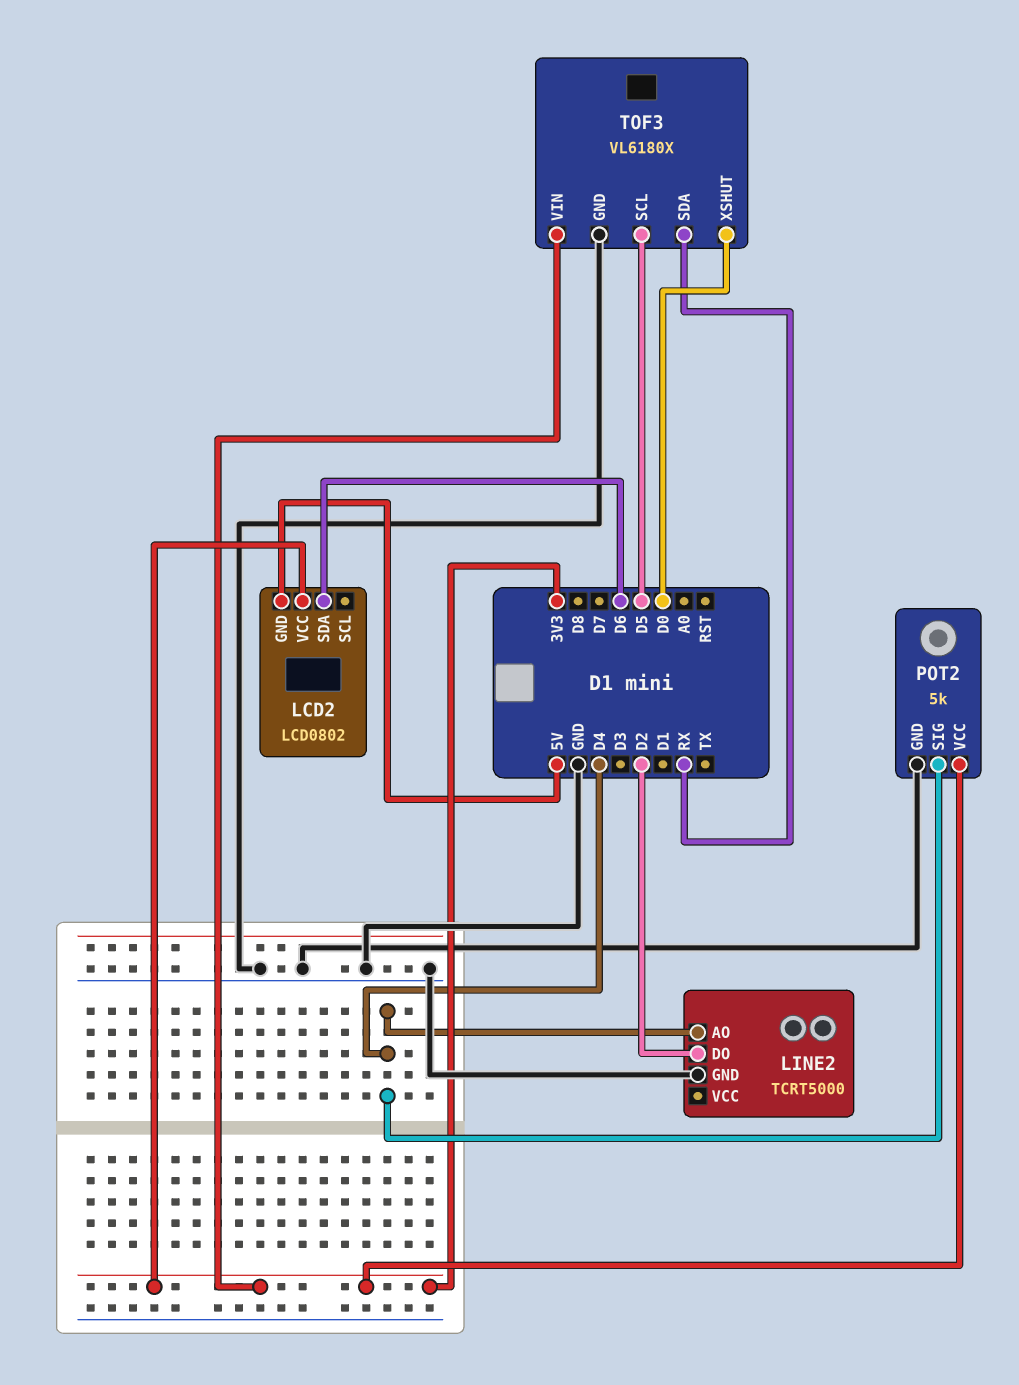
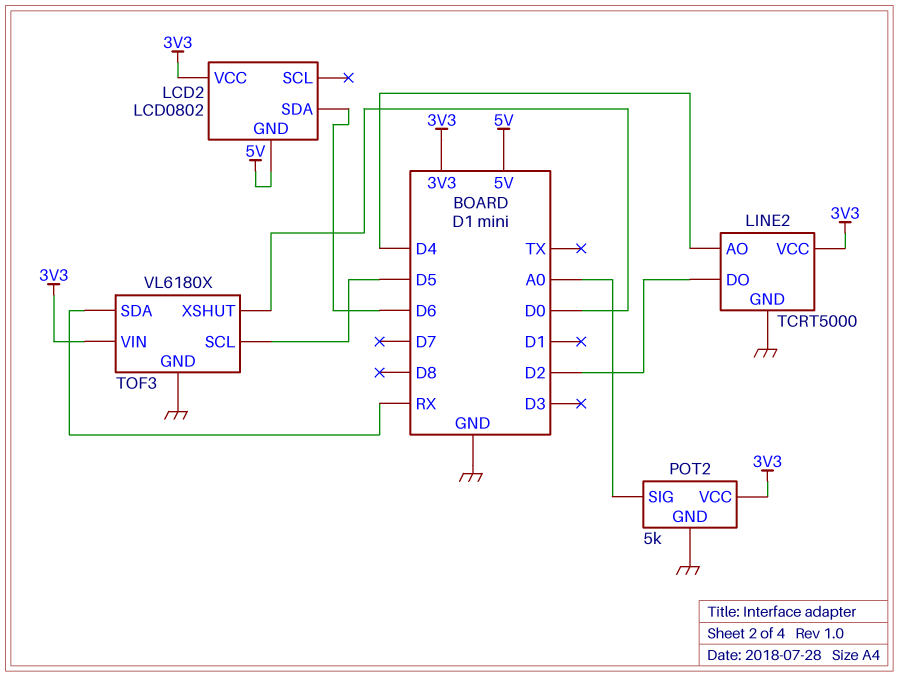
LINE2 pin VCC: none -> 3V3
POT2 pin SIG: D4 -> A0

